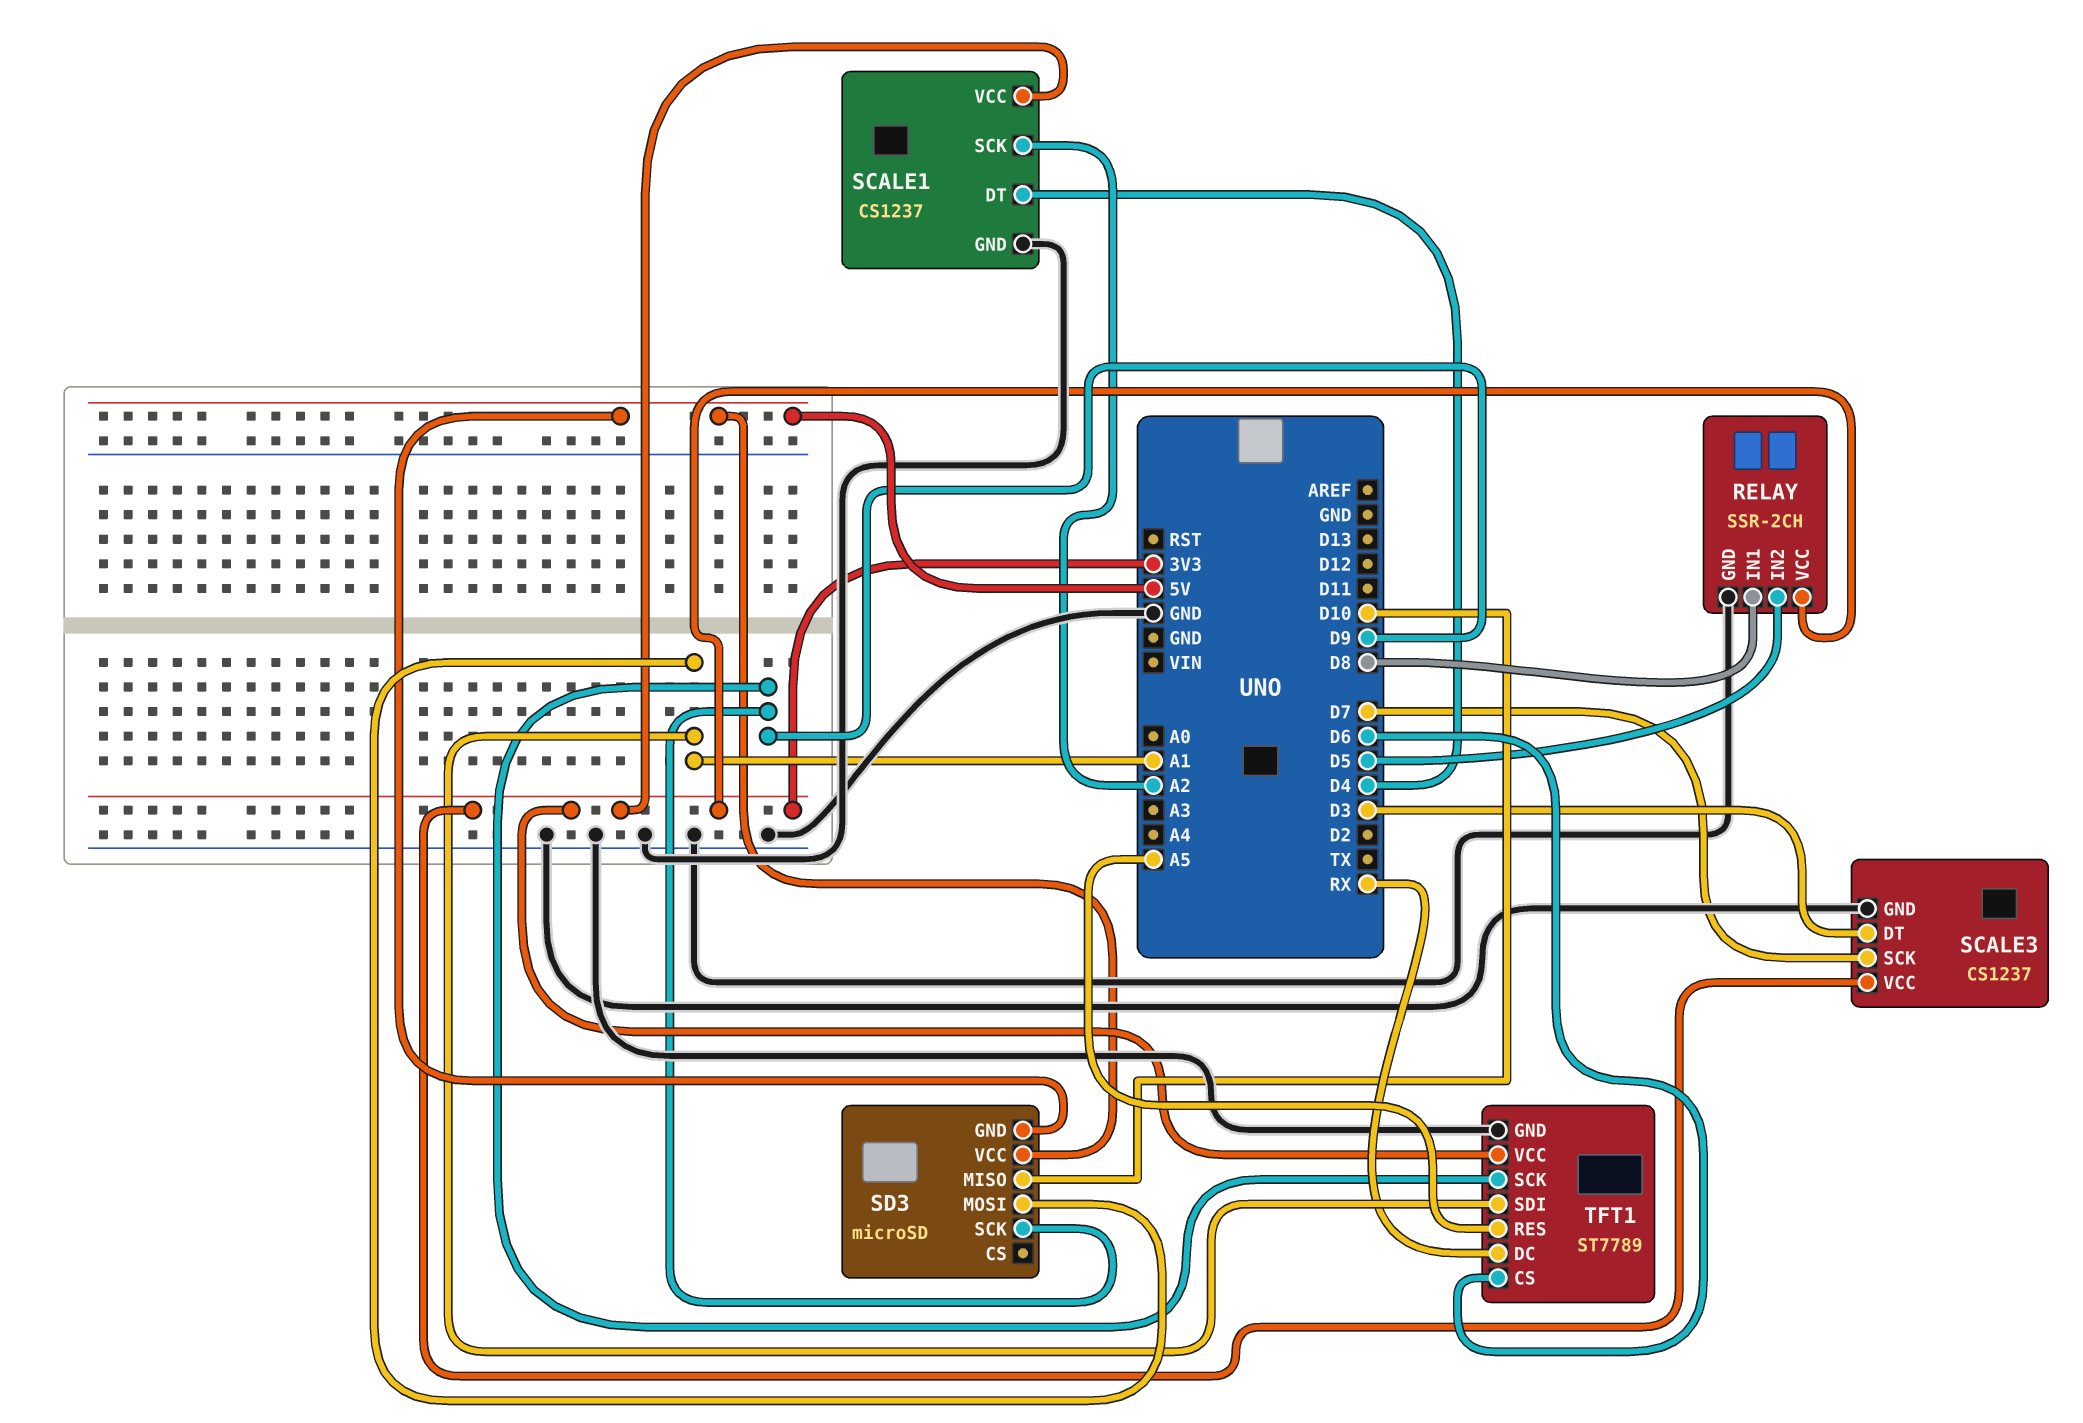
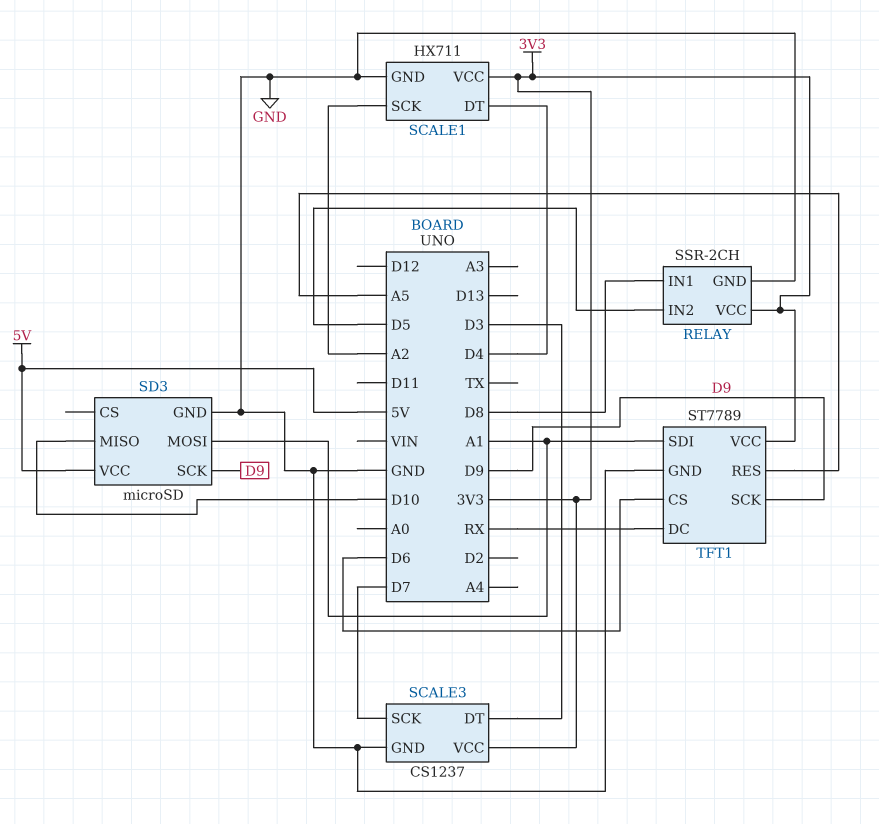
SCALE1: CS1237 -> HX711
SD3 pin GND: 5V -> GND

